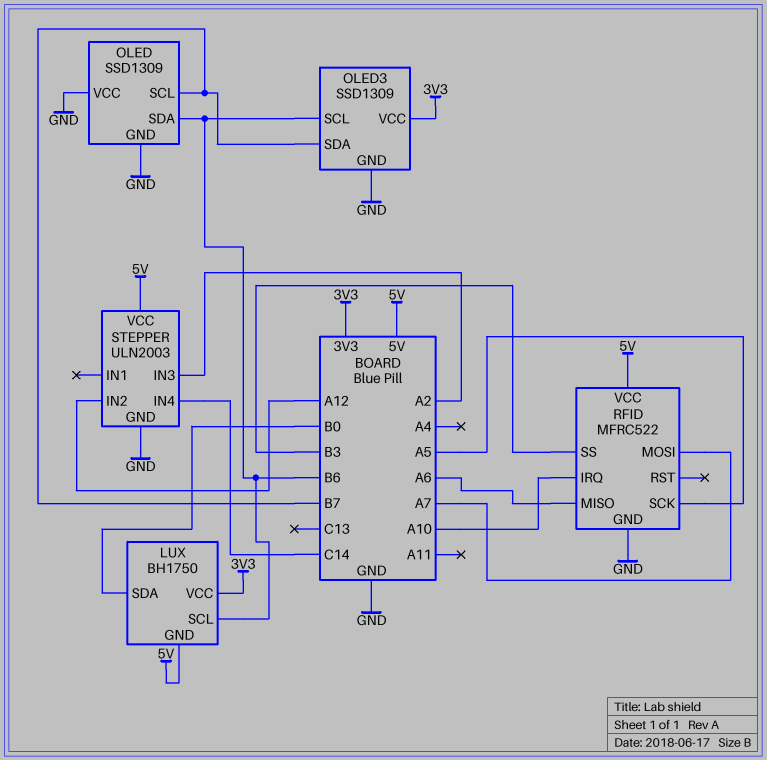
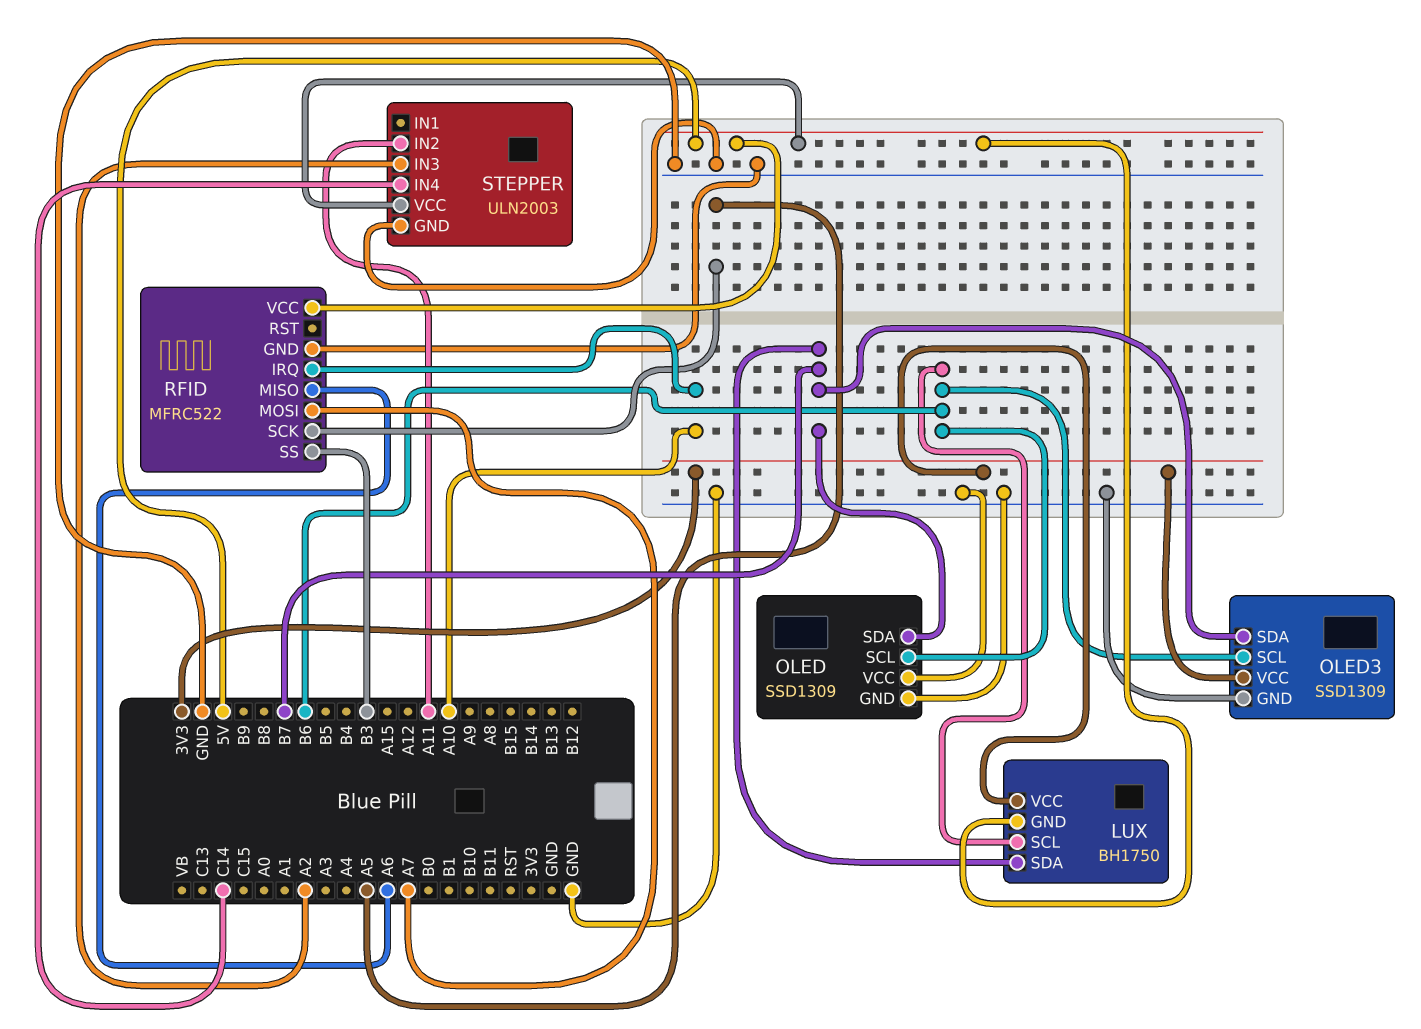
LUX pin SDA: B0 -> B7
OLED pin SCL: B7 -> B6
OLED pin SDA: B6 -> B7
STEPPER pin IN2: A12 -> A11

